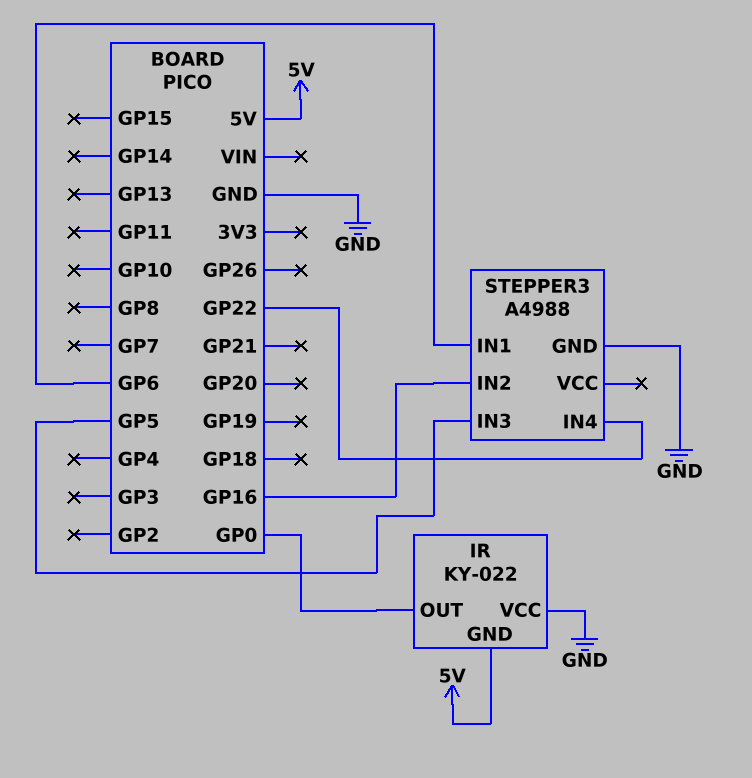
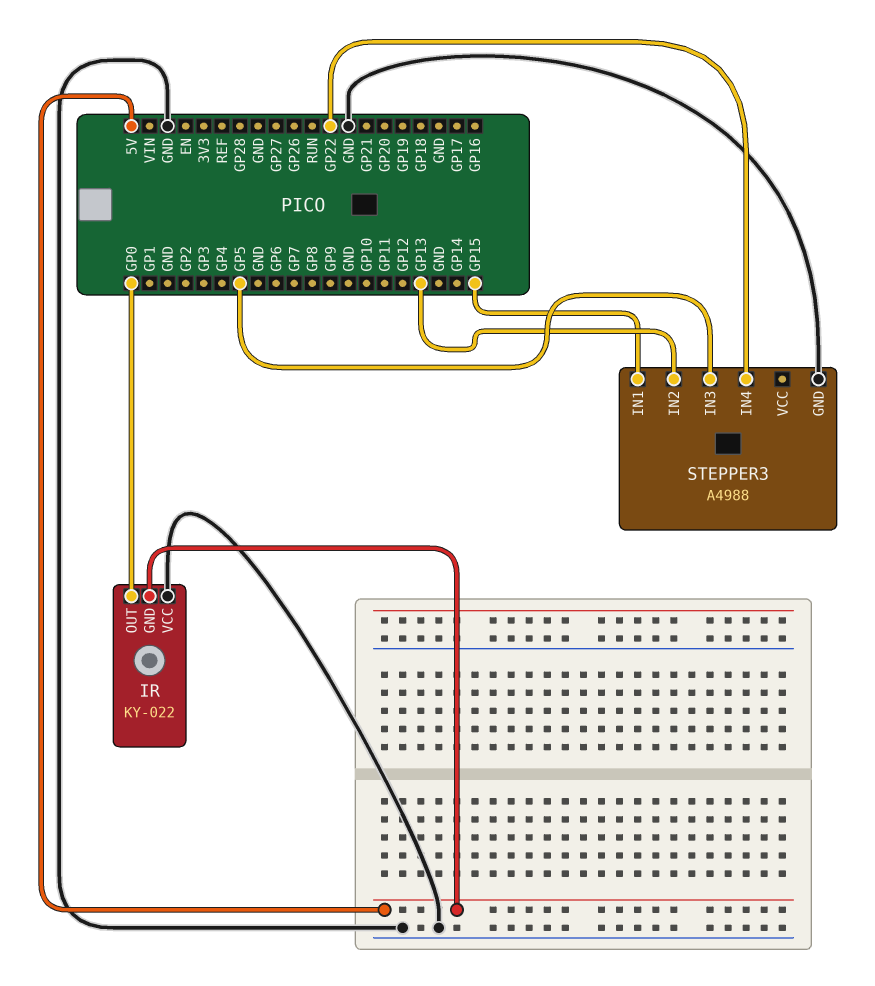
STEPPER3 pin IN1: GP6 -> GP15
STEPPER3 pin IN2: GP16 -> GP13

